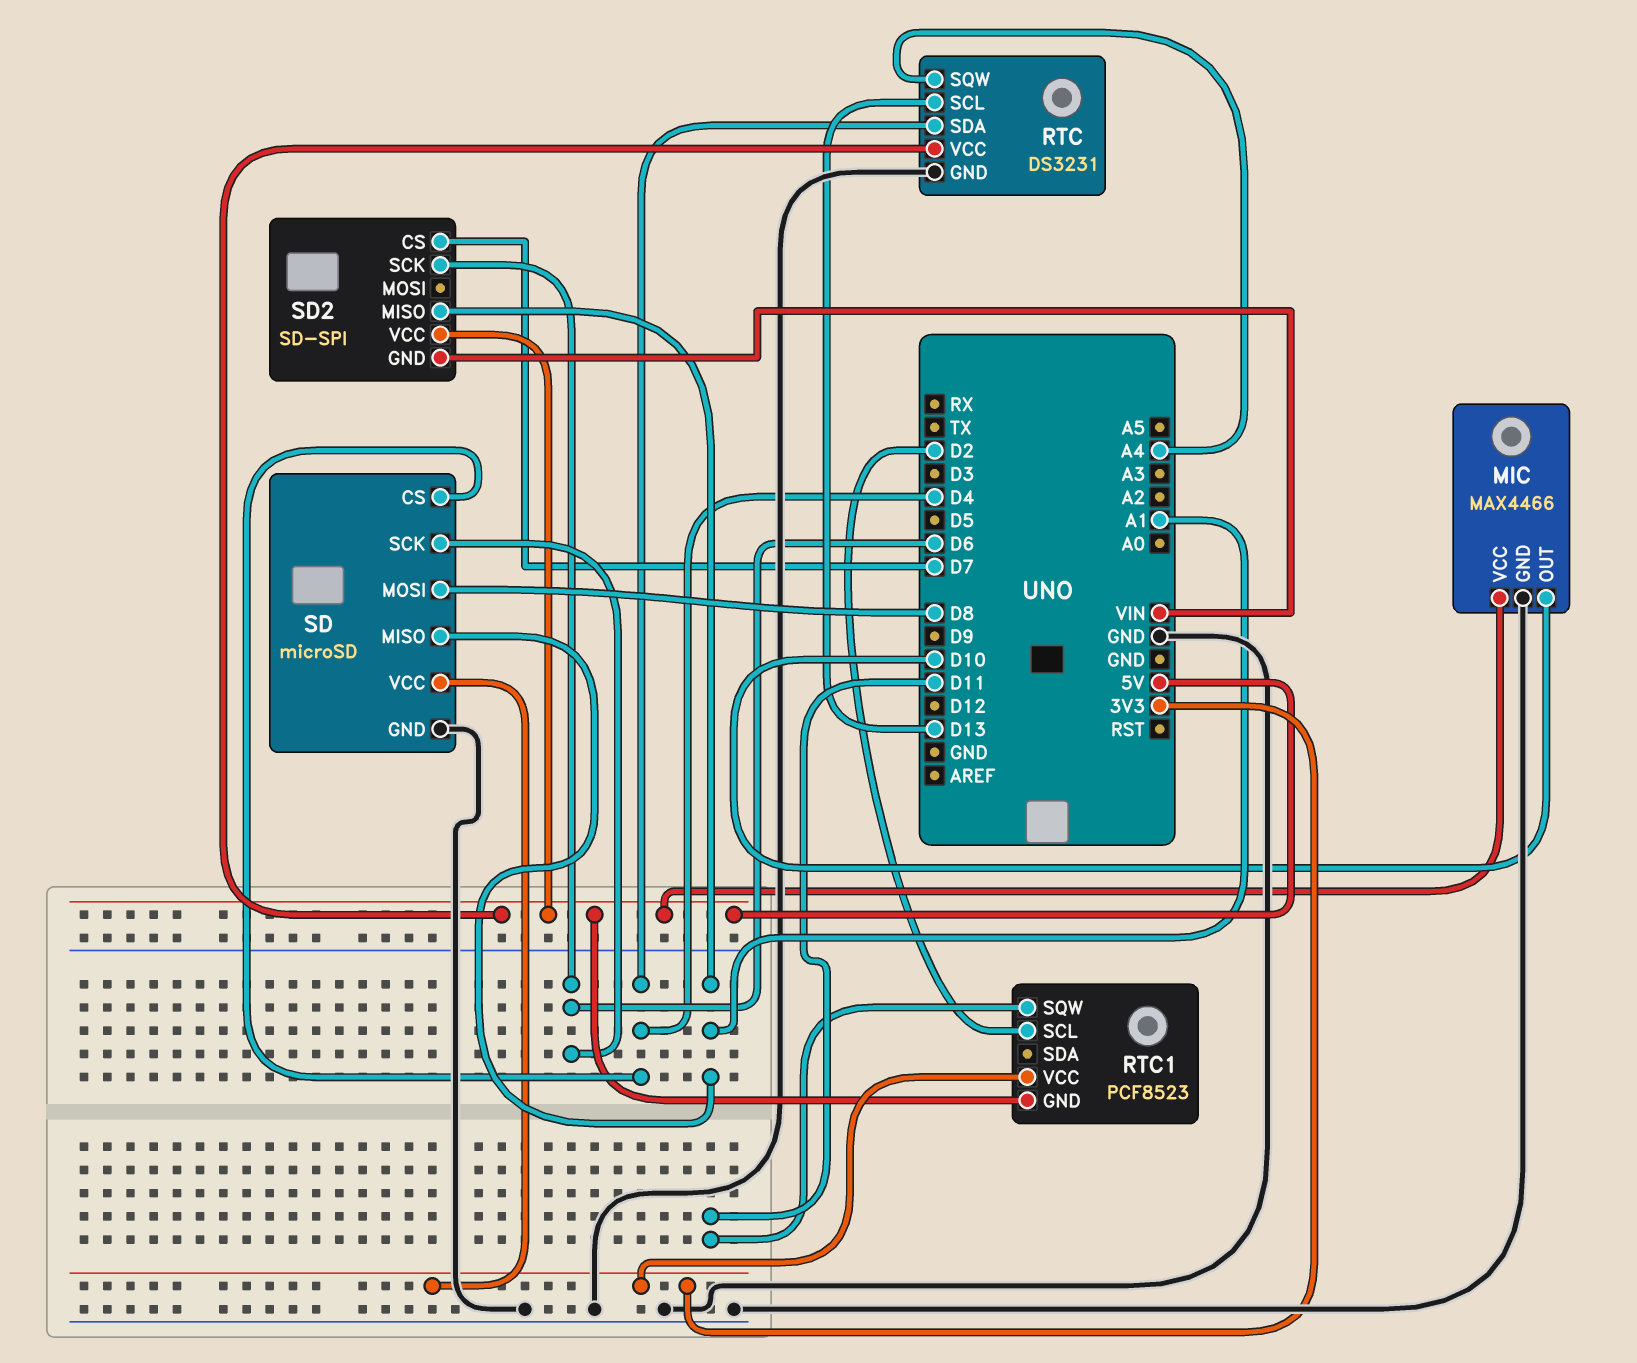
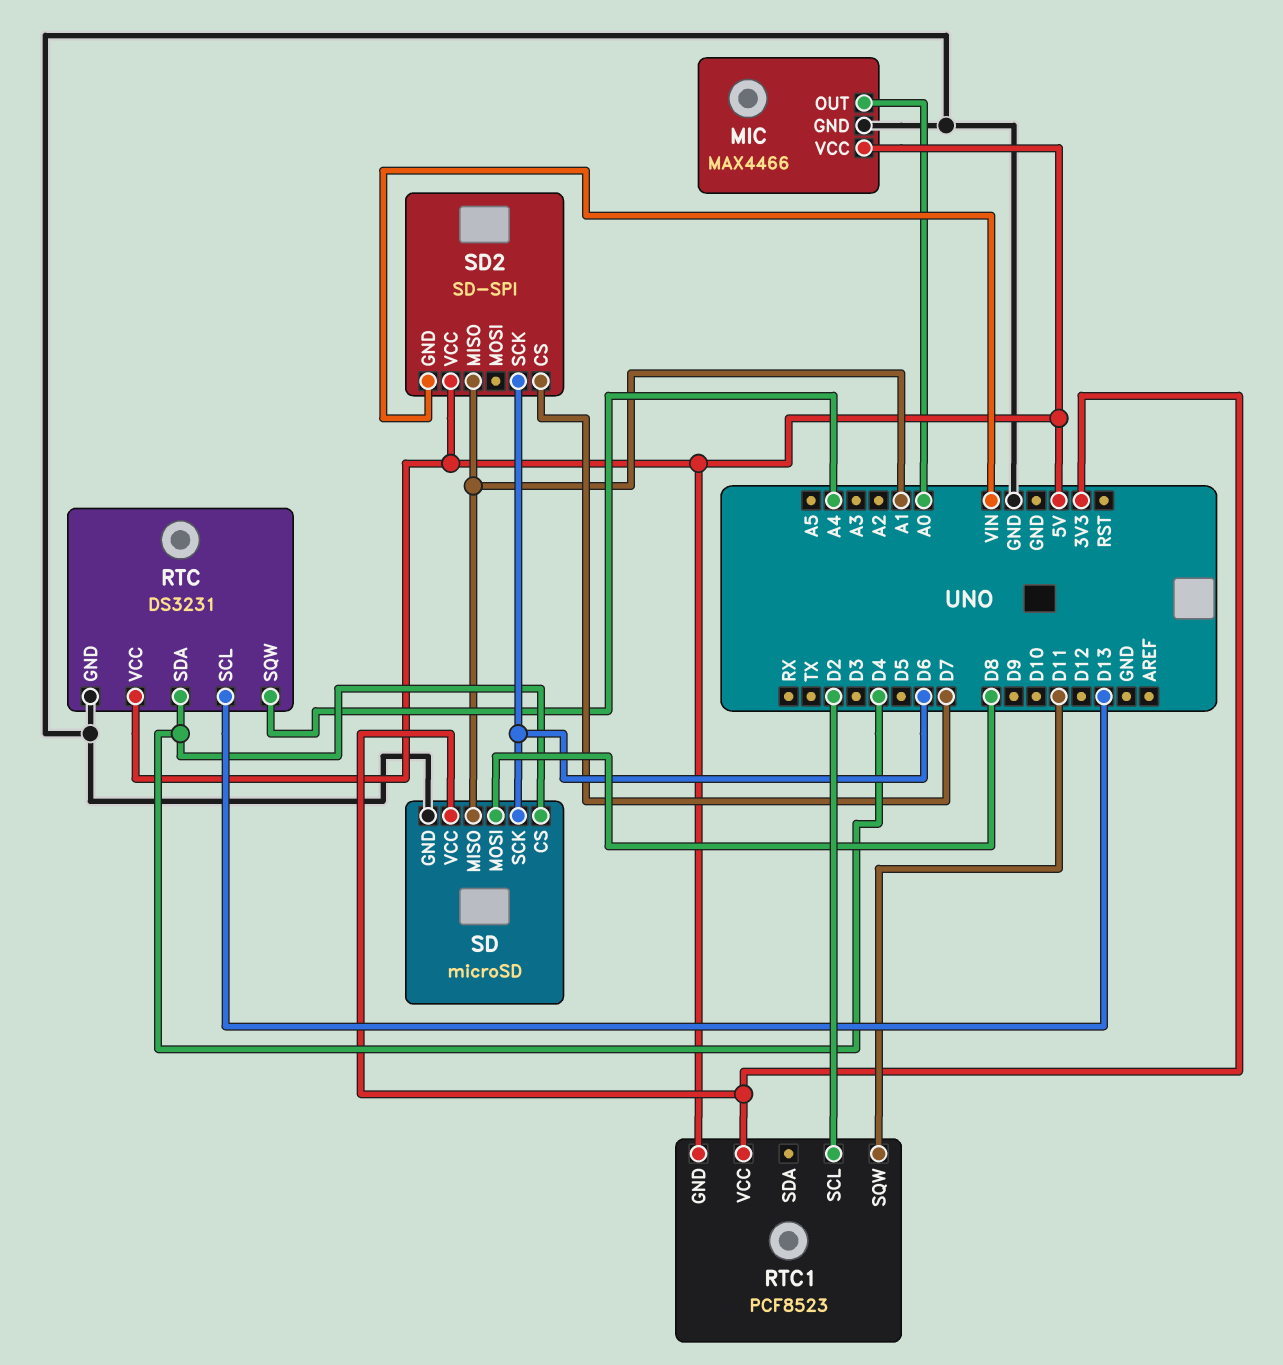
MIC pin OUT: D10 -> A0

